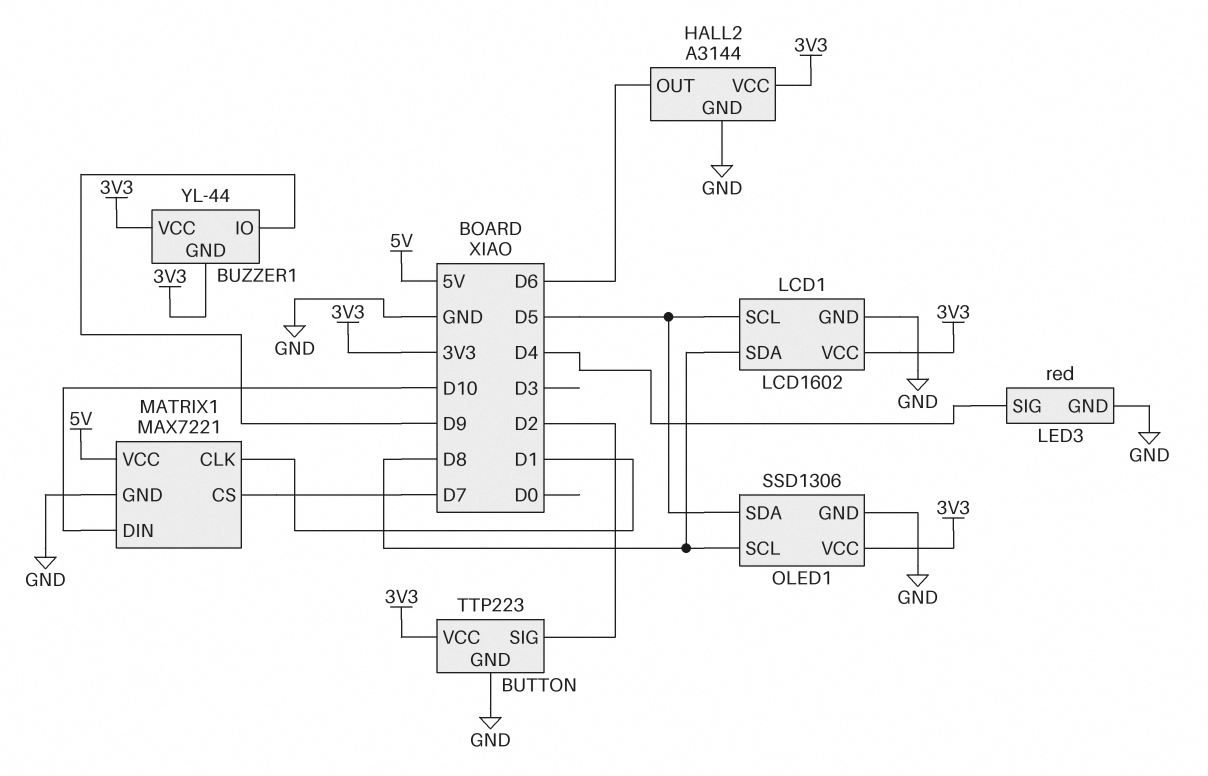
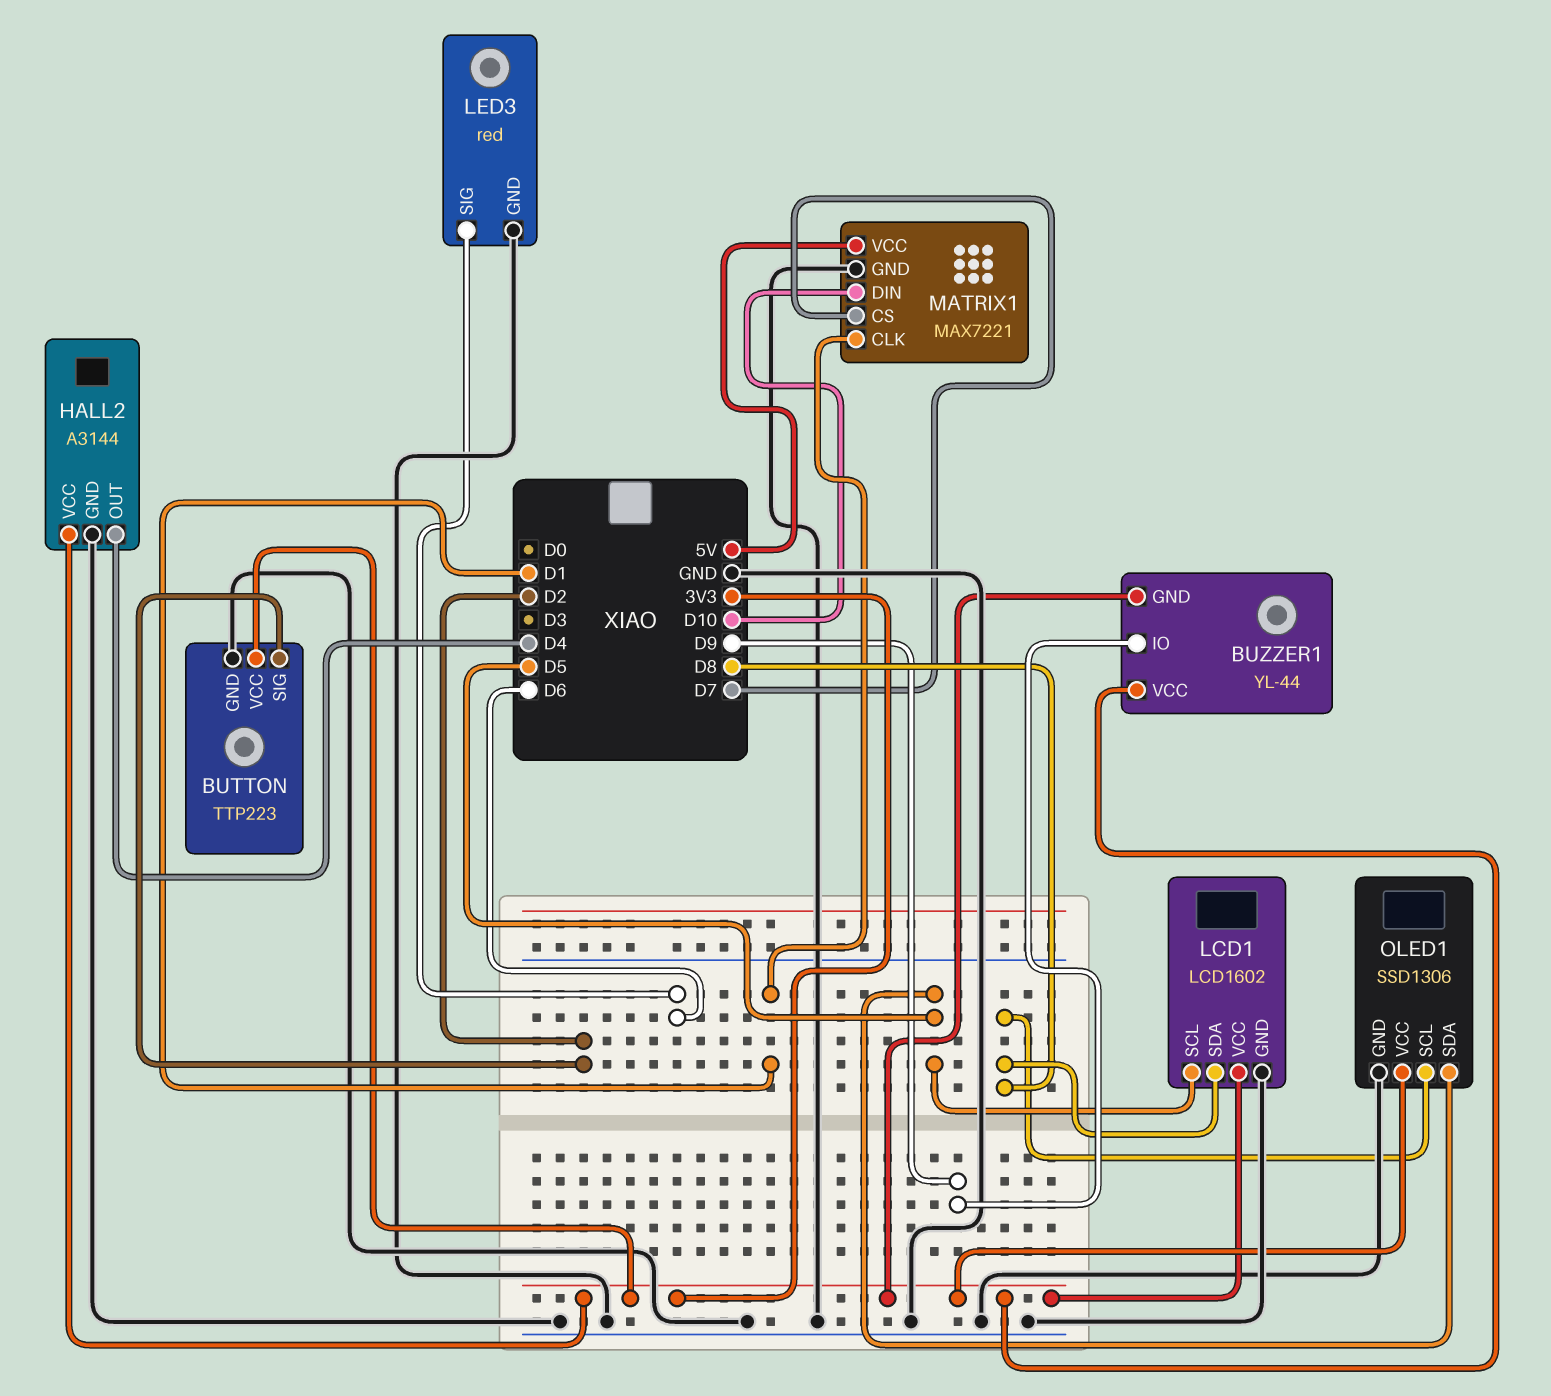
HALL2 pin OUT: D6 -> D4
LED3 pin SIG: D4 -> D6

